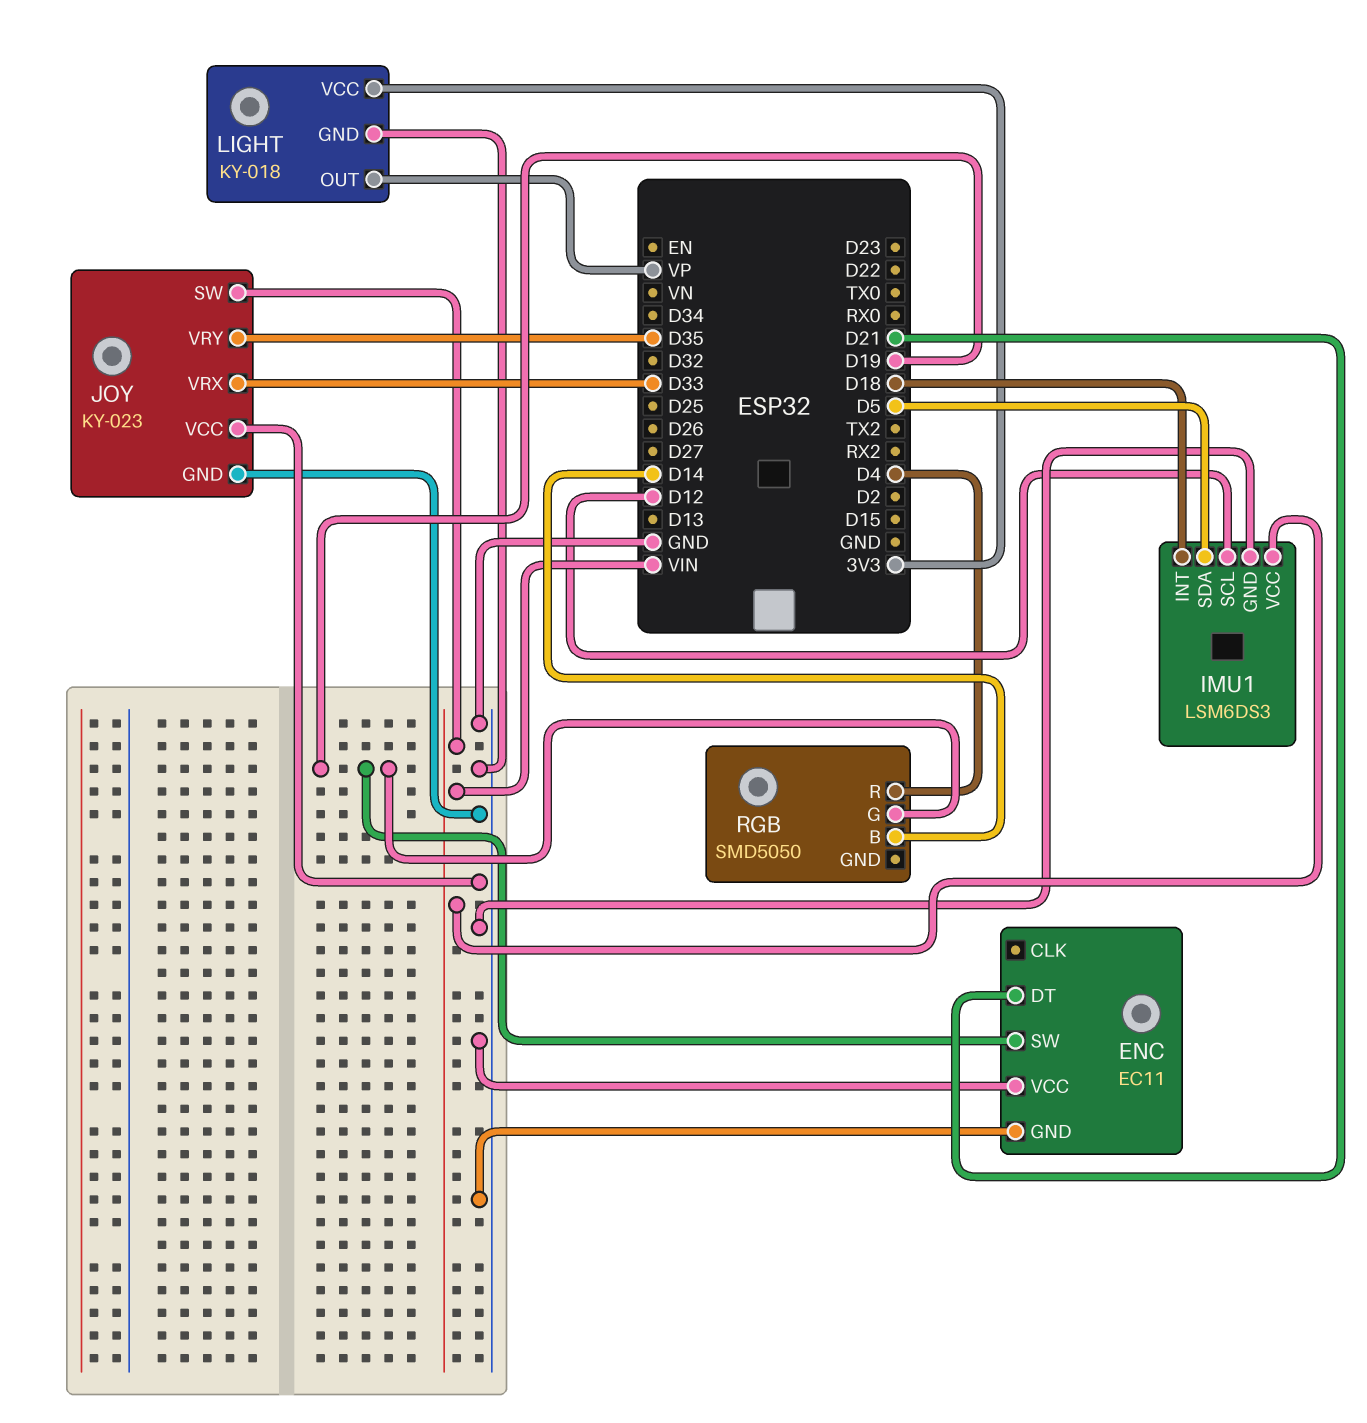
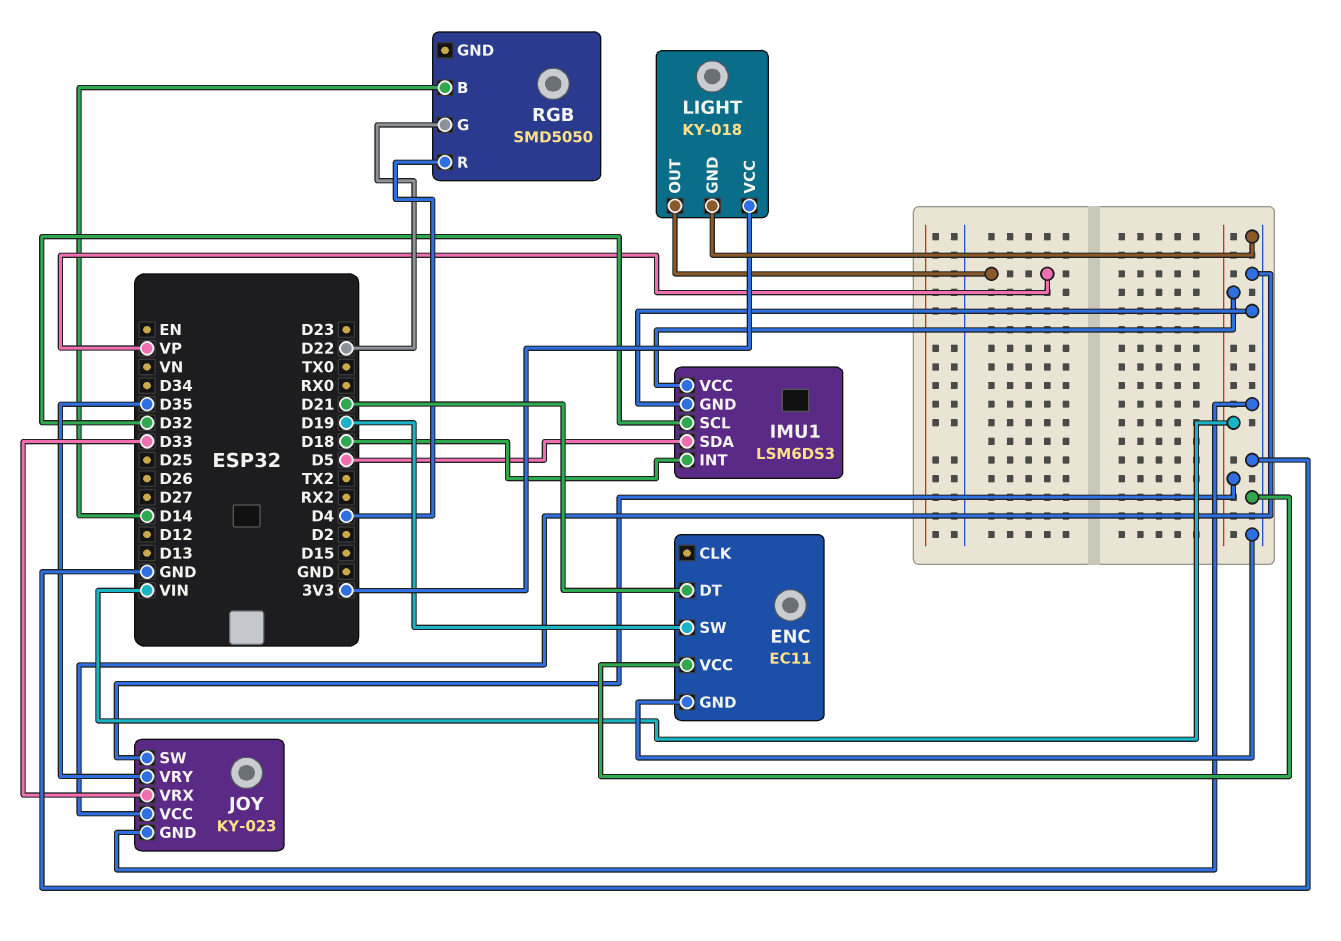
IMU1 pin SCL: D12 -> D32
RGB pin G: D19 -> D22

